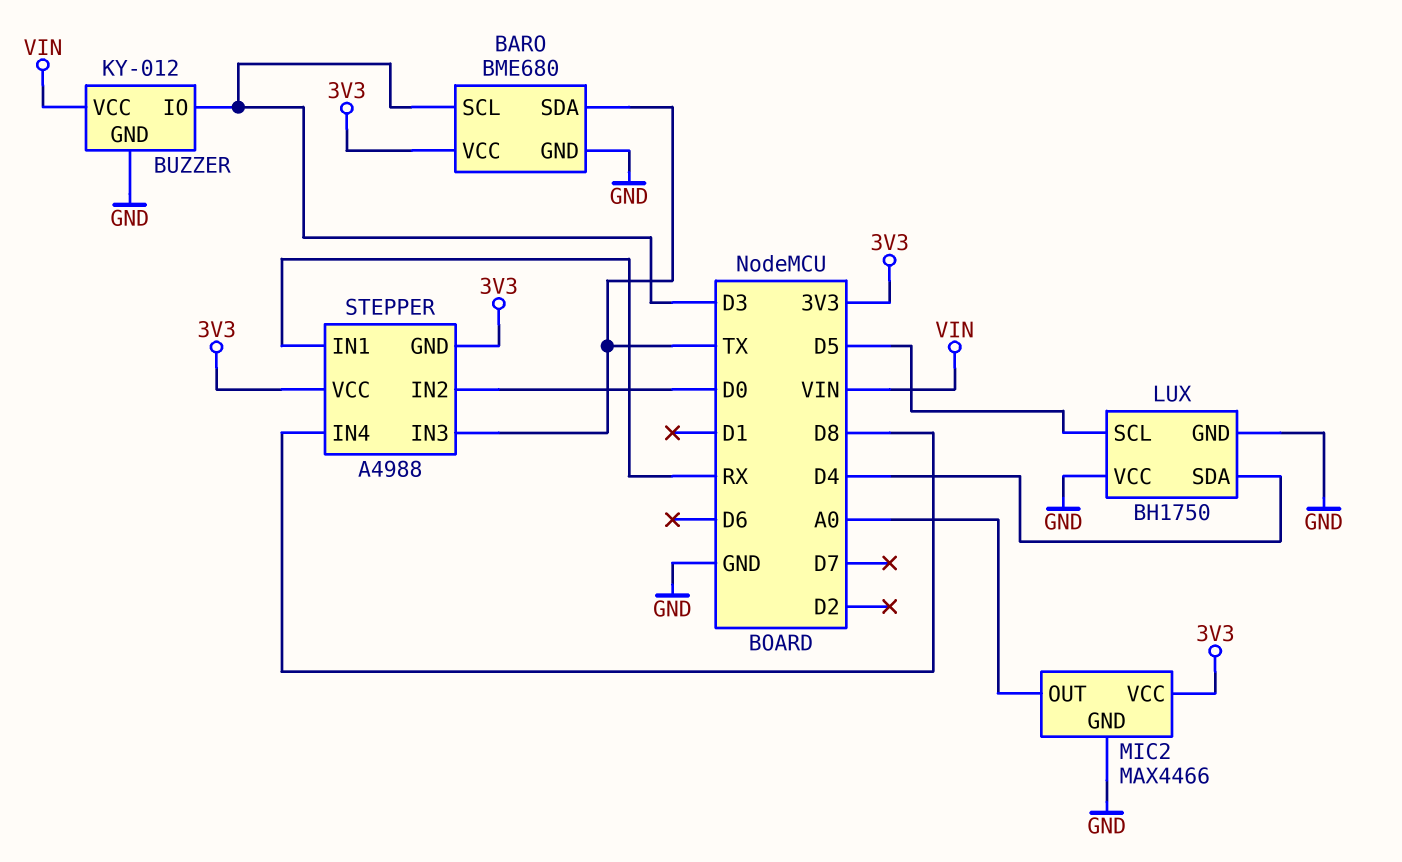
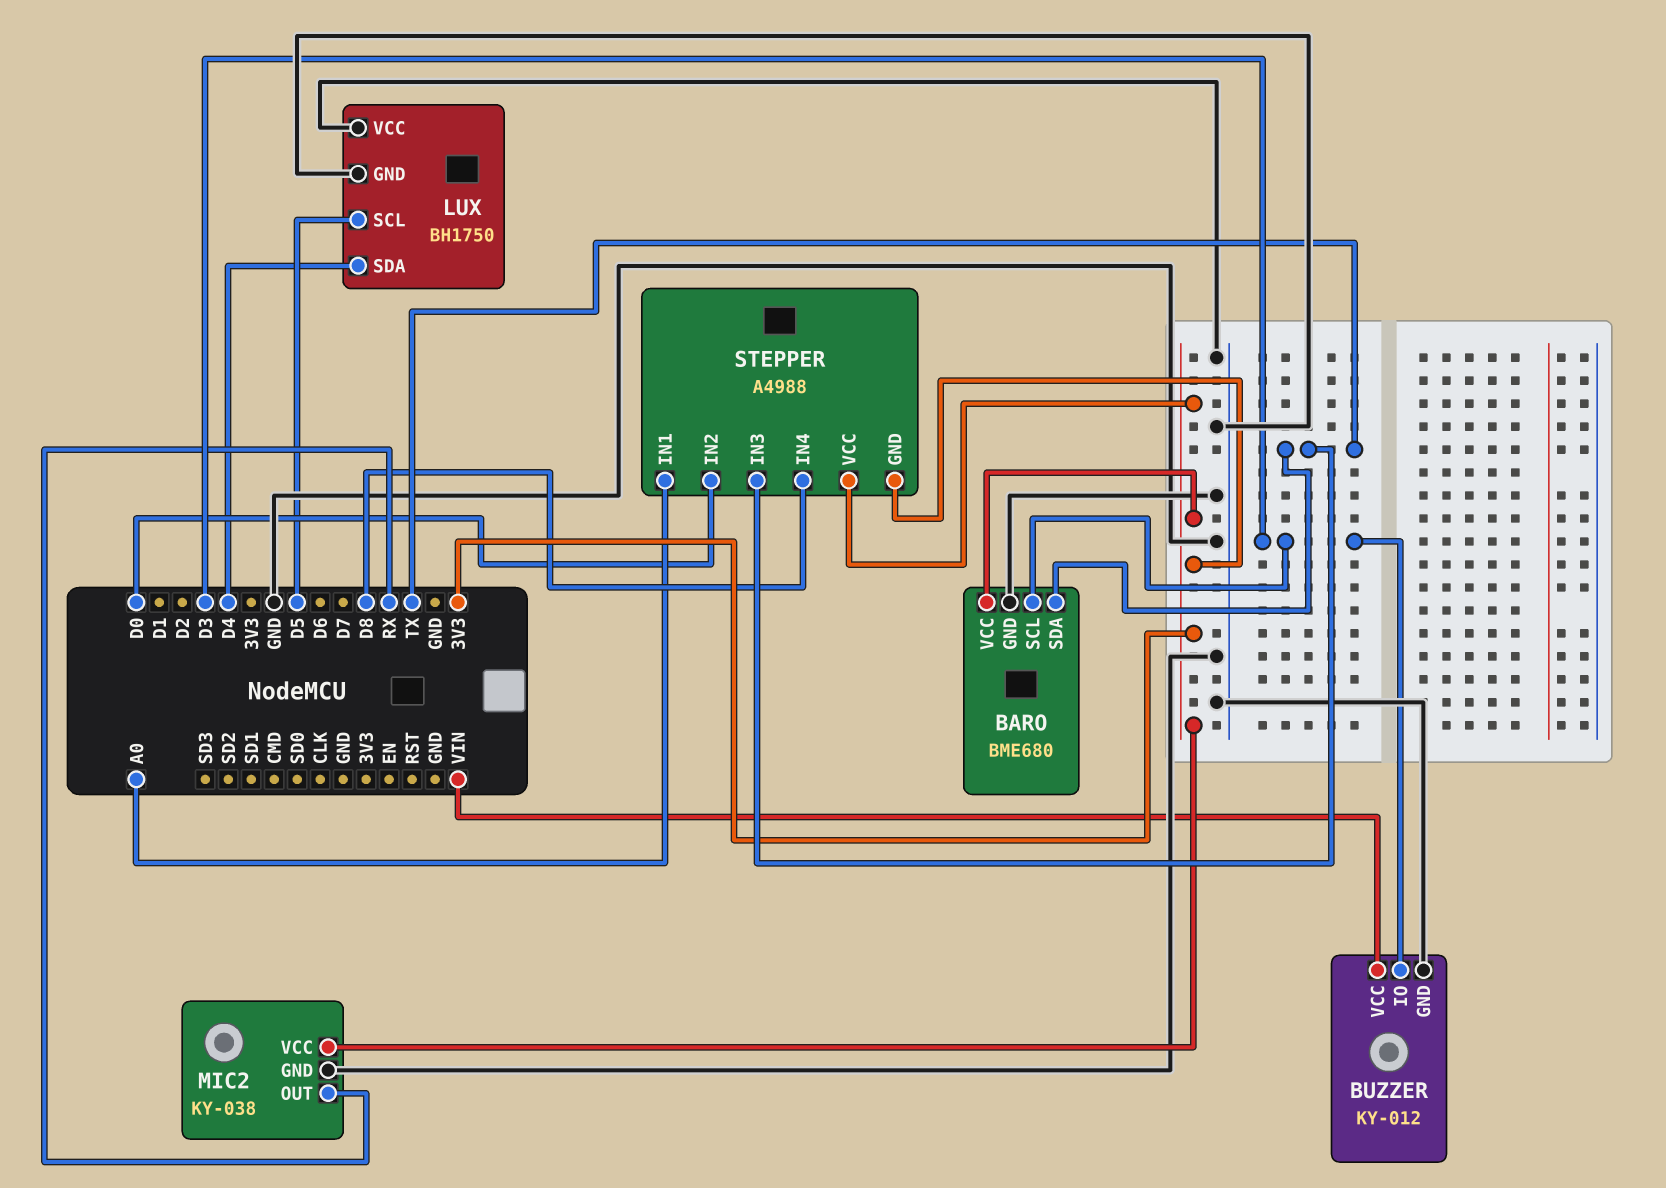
MIC2: MAX4466 -> KY-038
MIC2 pin OUT: A0 -> RX
STEPPER pin IN1: RX -> A0

